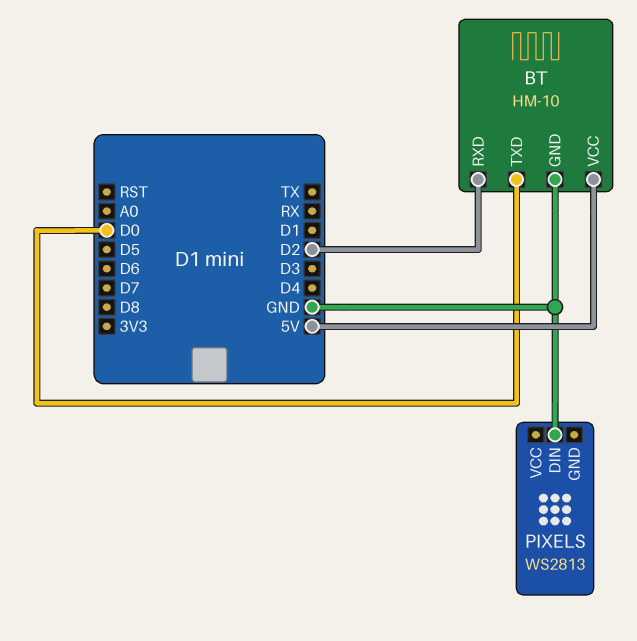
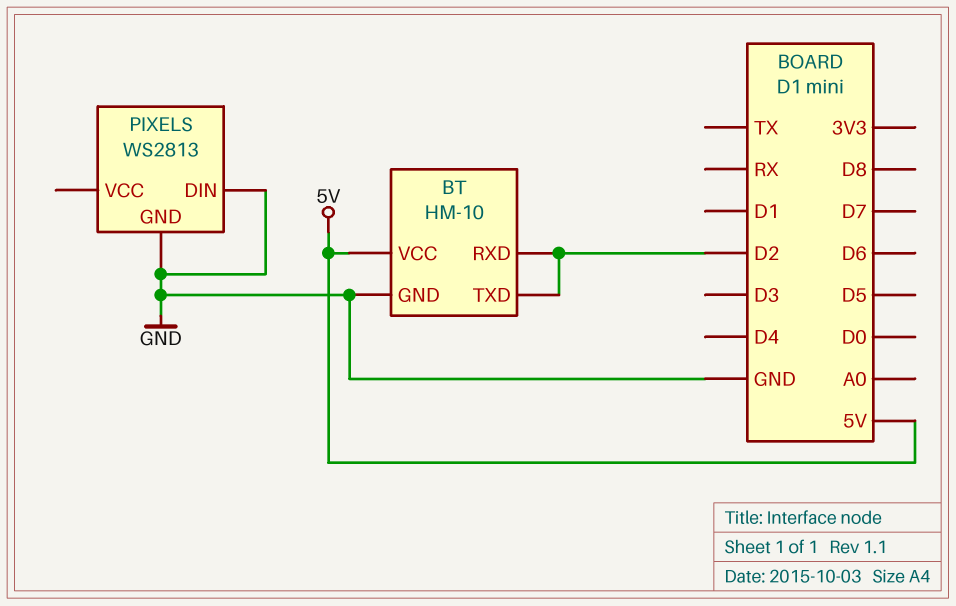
BT pin TXD: D0 -> D2
PIXELS pin GND: none -> GND

